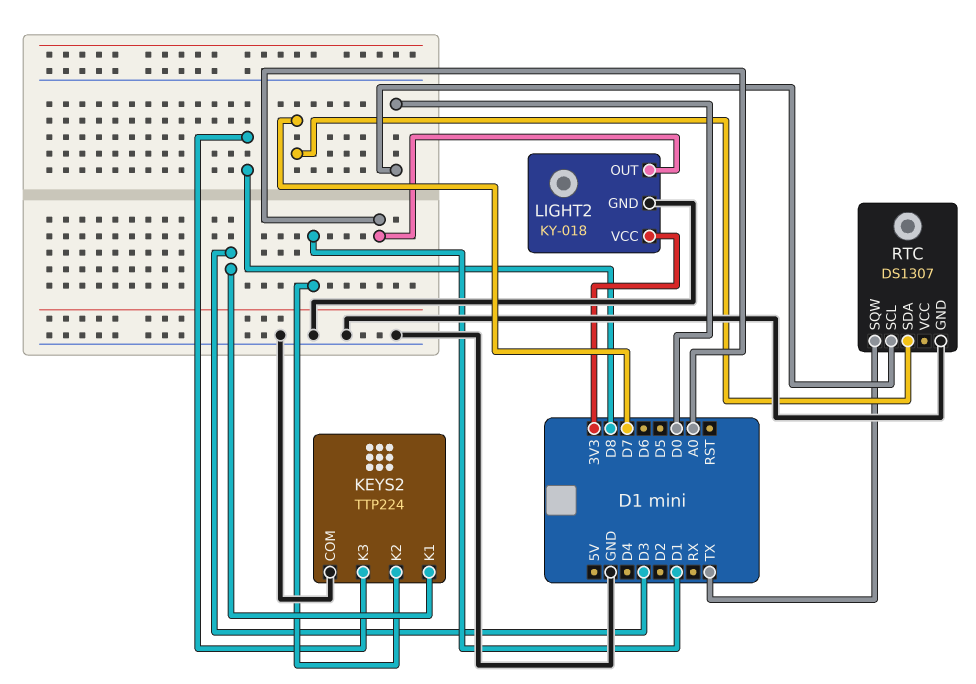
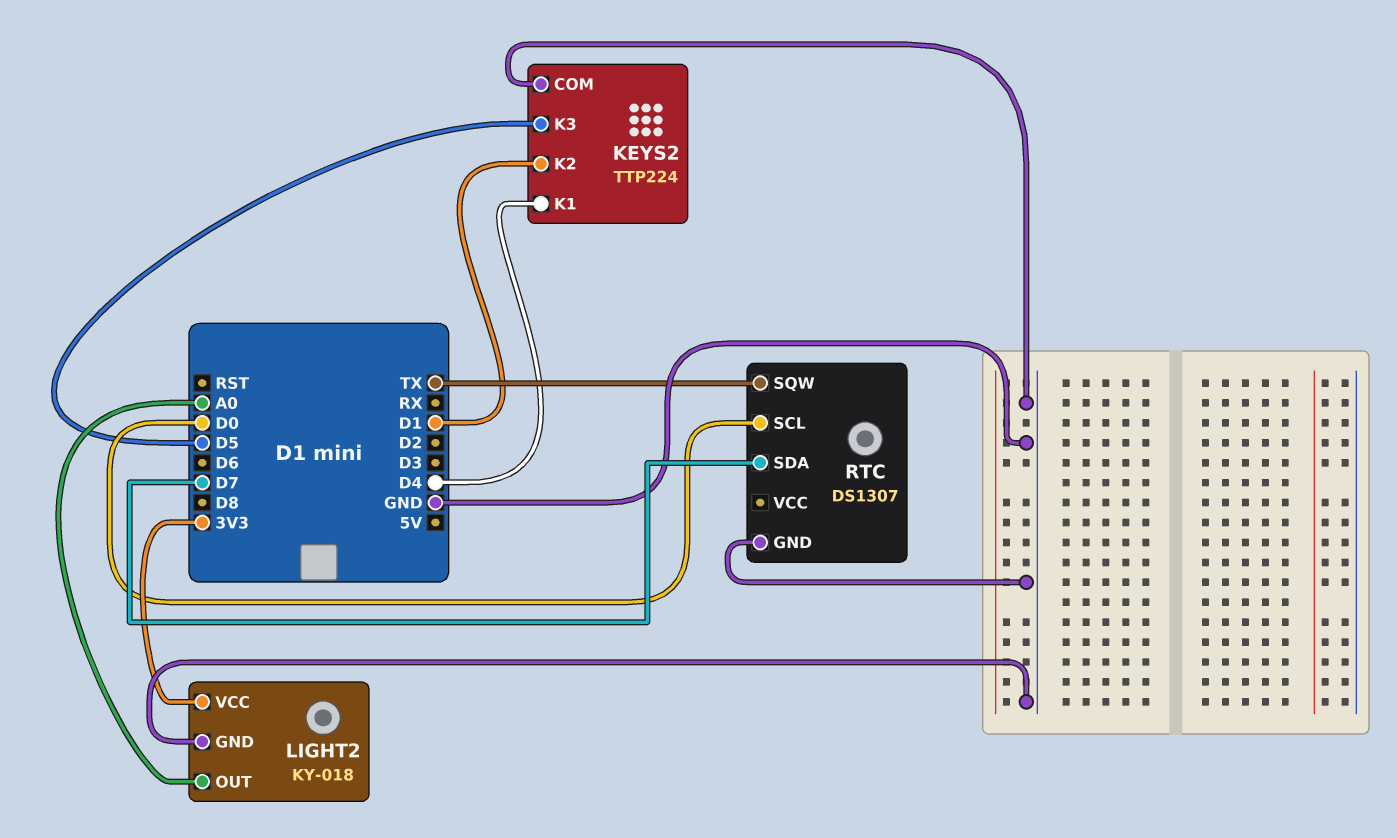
KEYS2 pin K1: D3 -> D4
KEYS2 pin K3: D8 -> D5

